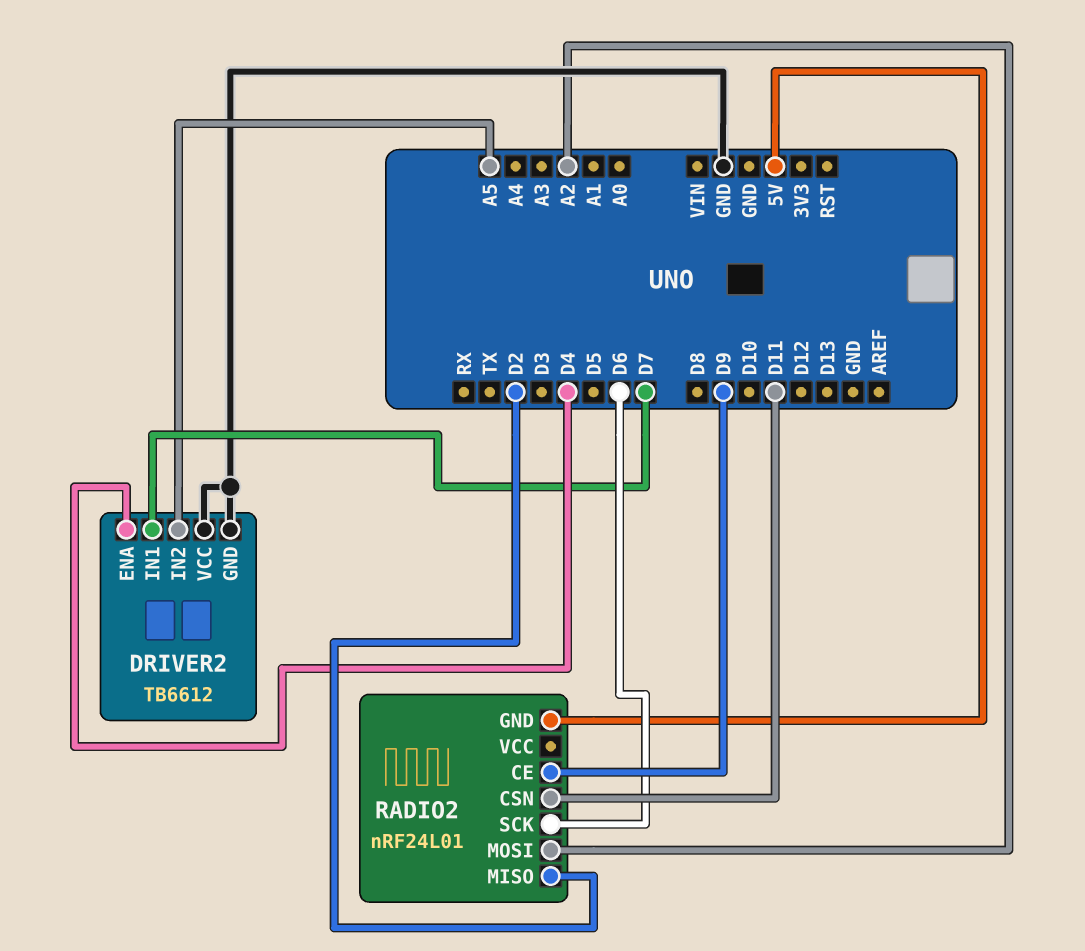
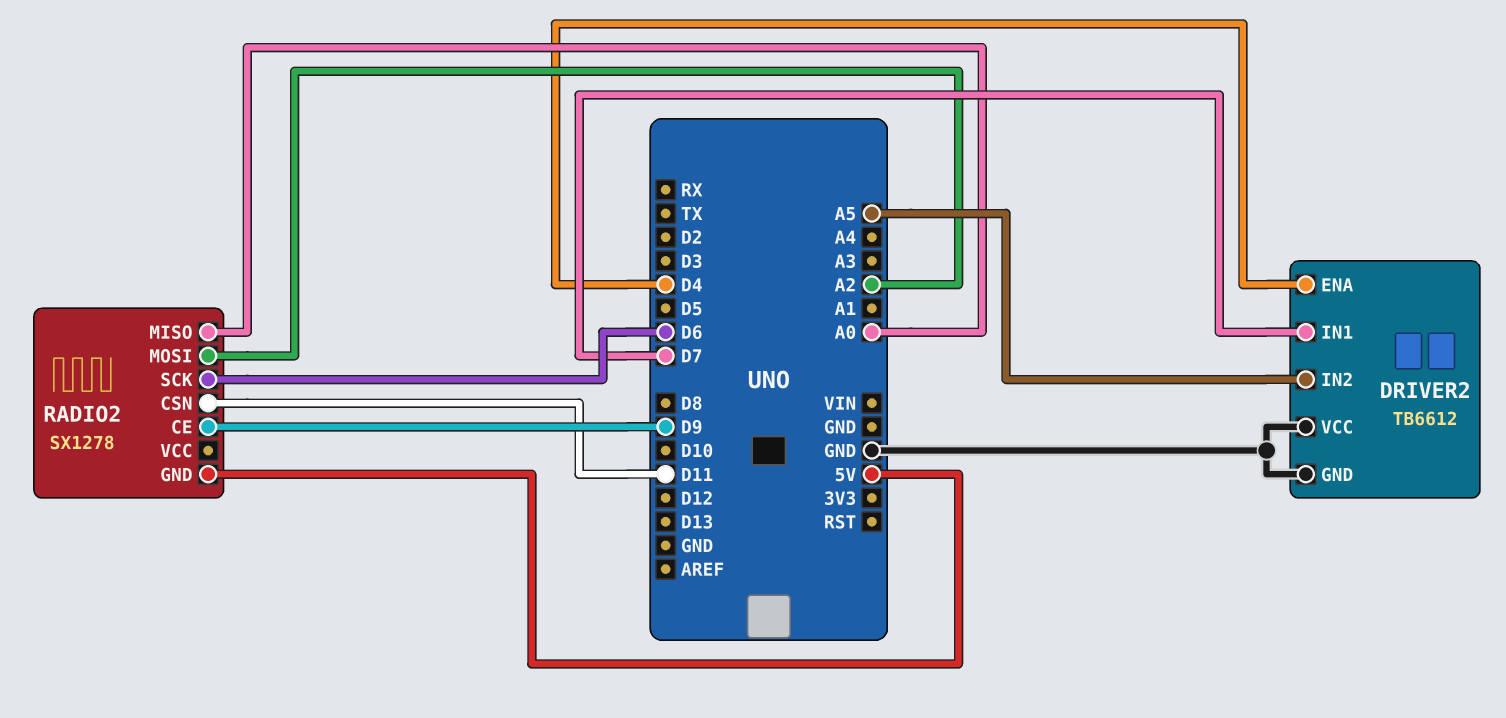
RADIO2: nRF24L01 -> SX1278
RADIO2 pin MISO: D2 -> A0

